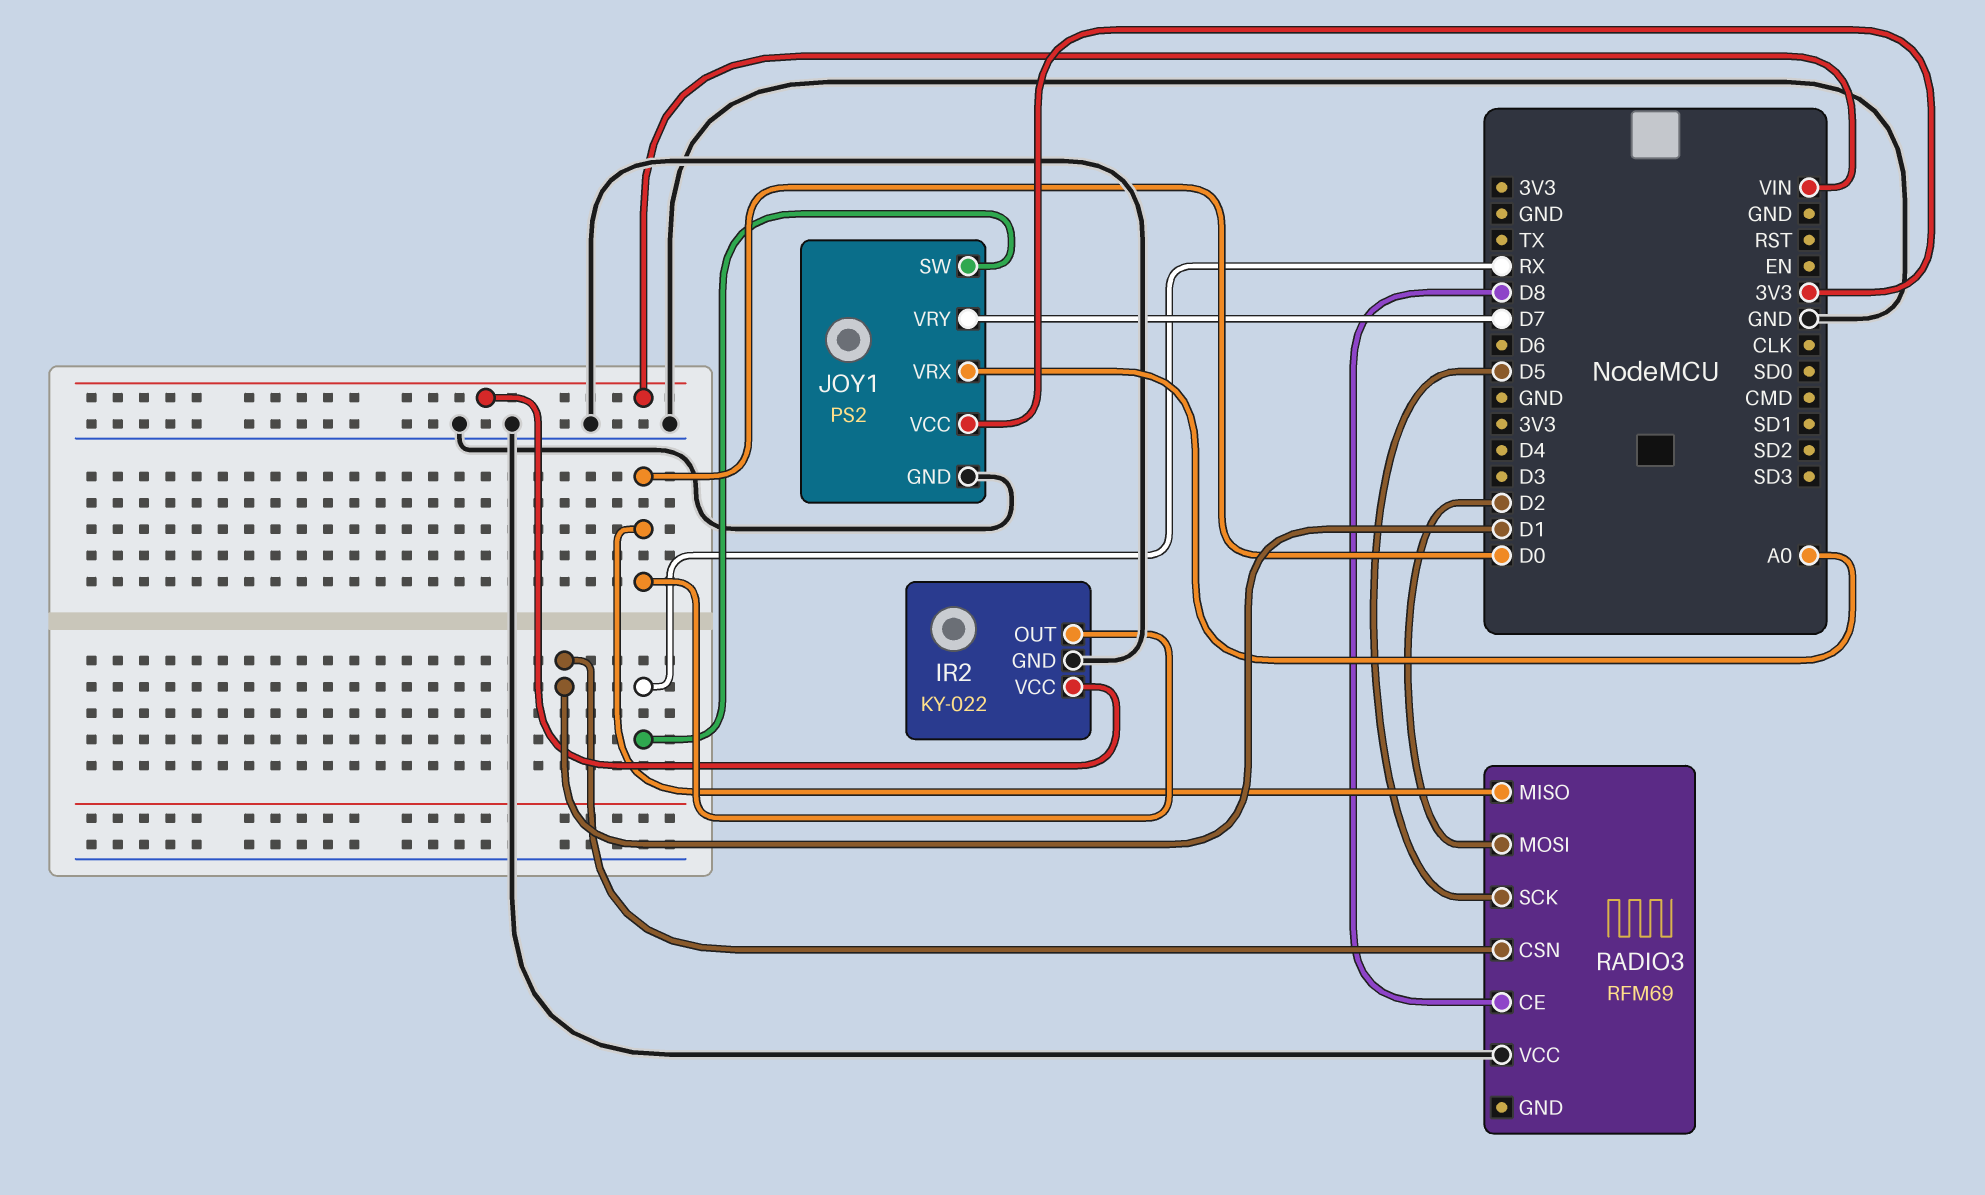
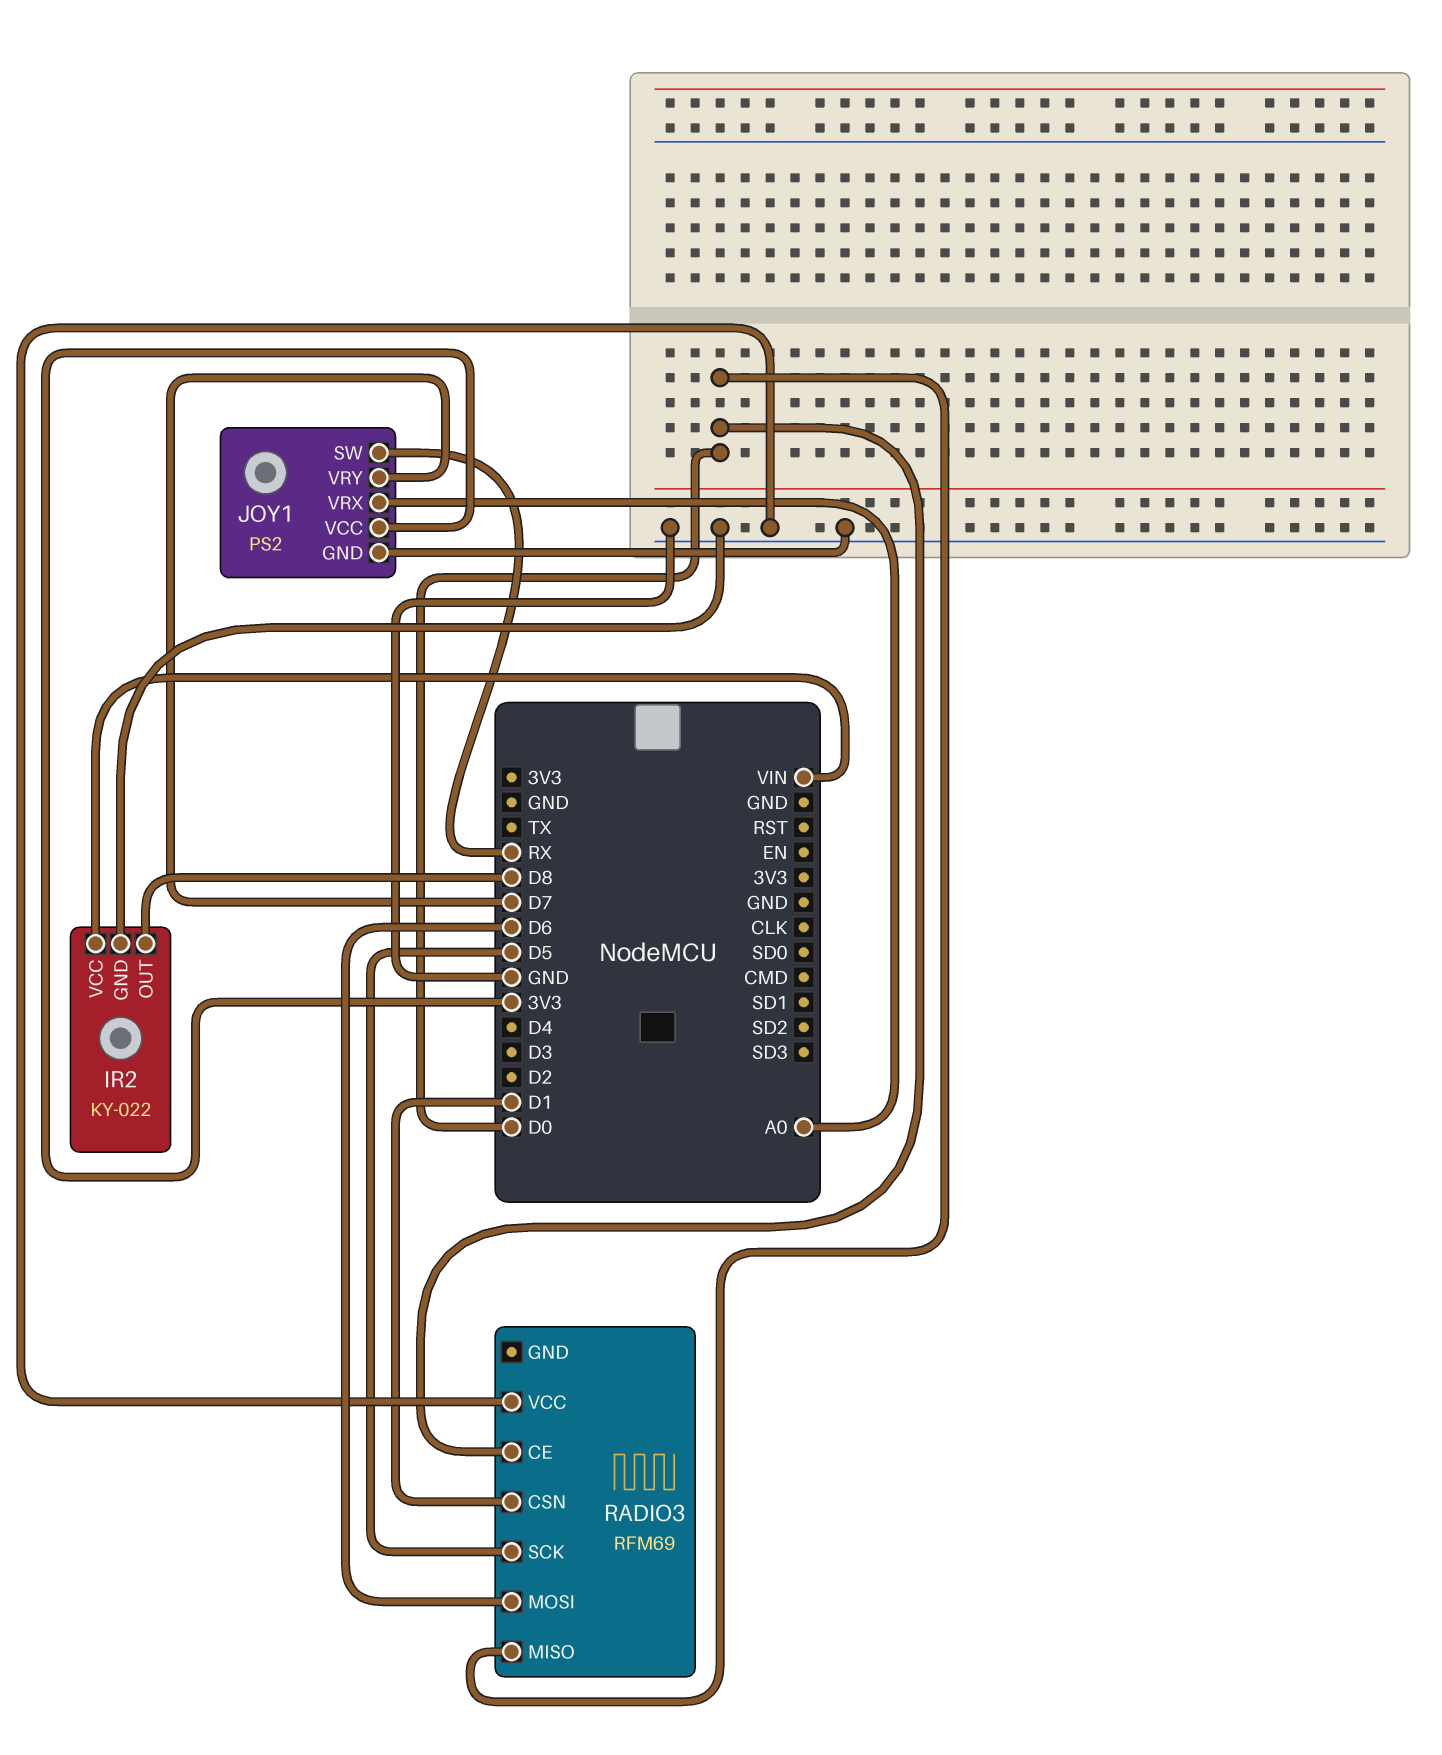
IR2 pin OUT: D0 -> D8
RADIO3 pin CE: D8 -> D0
RADIO3 pin MOSI: D2 -> D6

